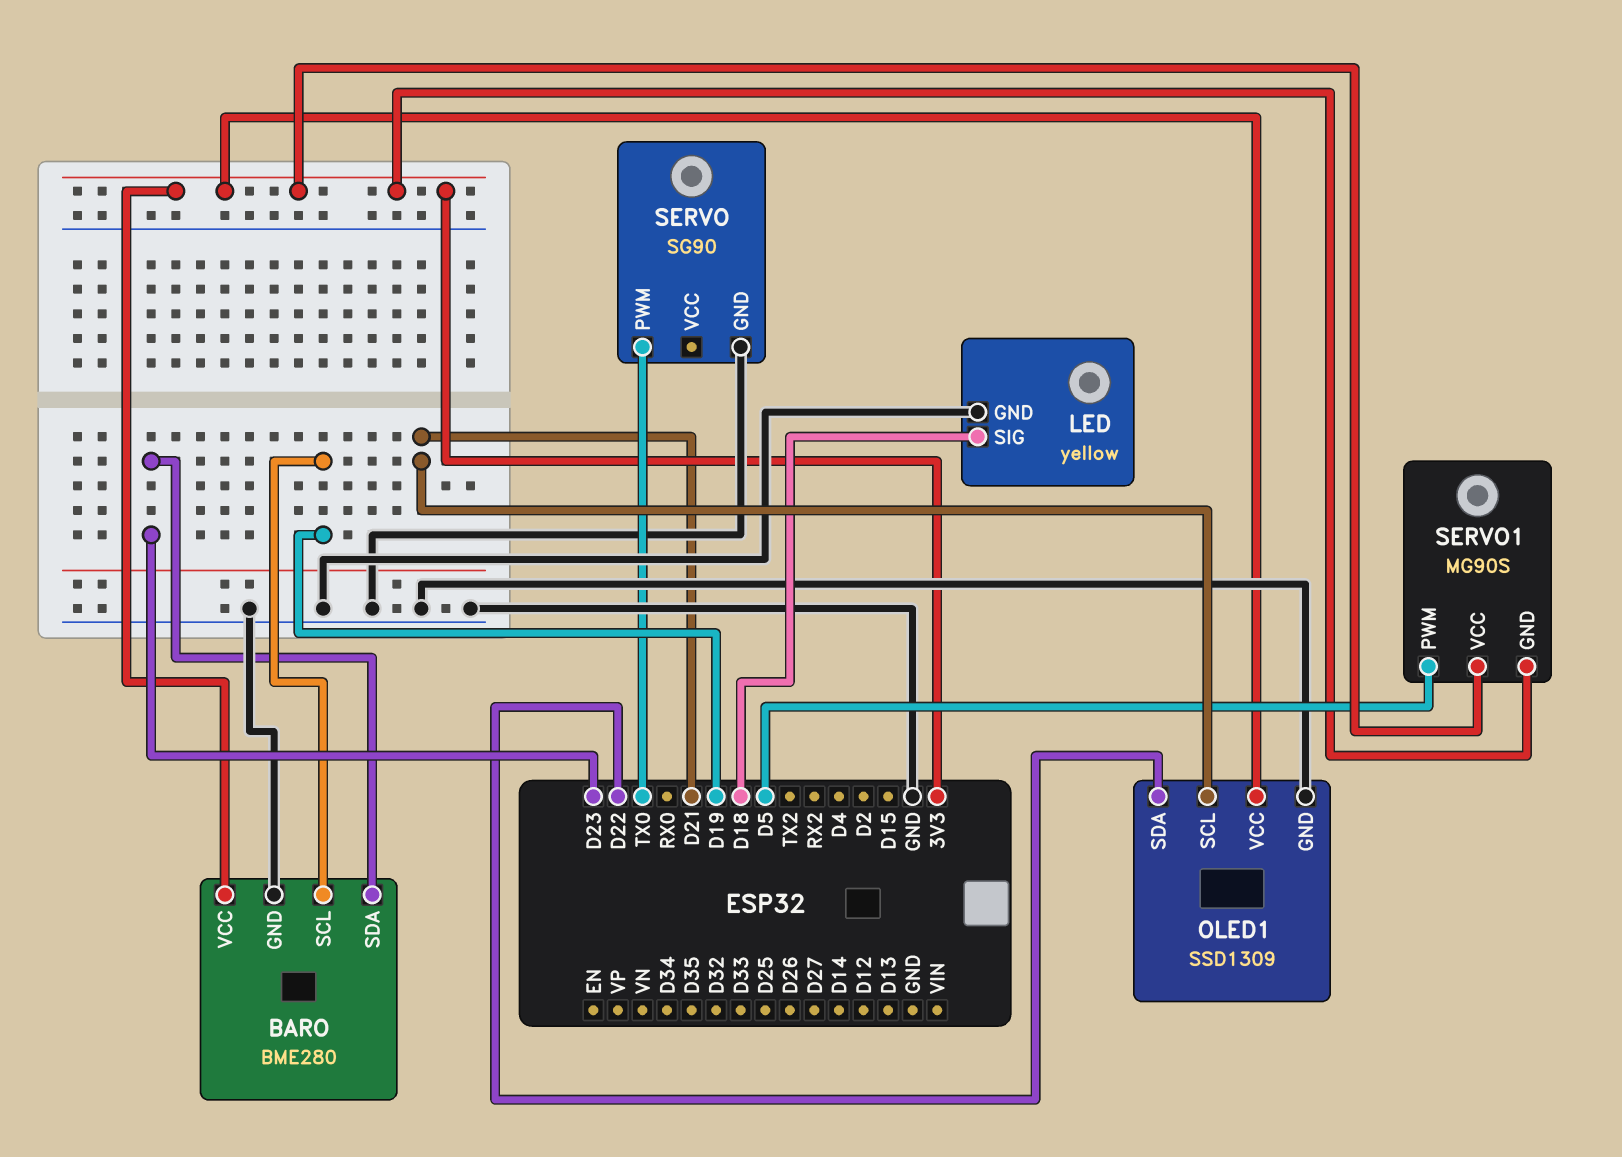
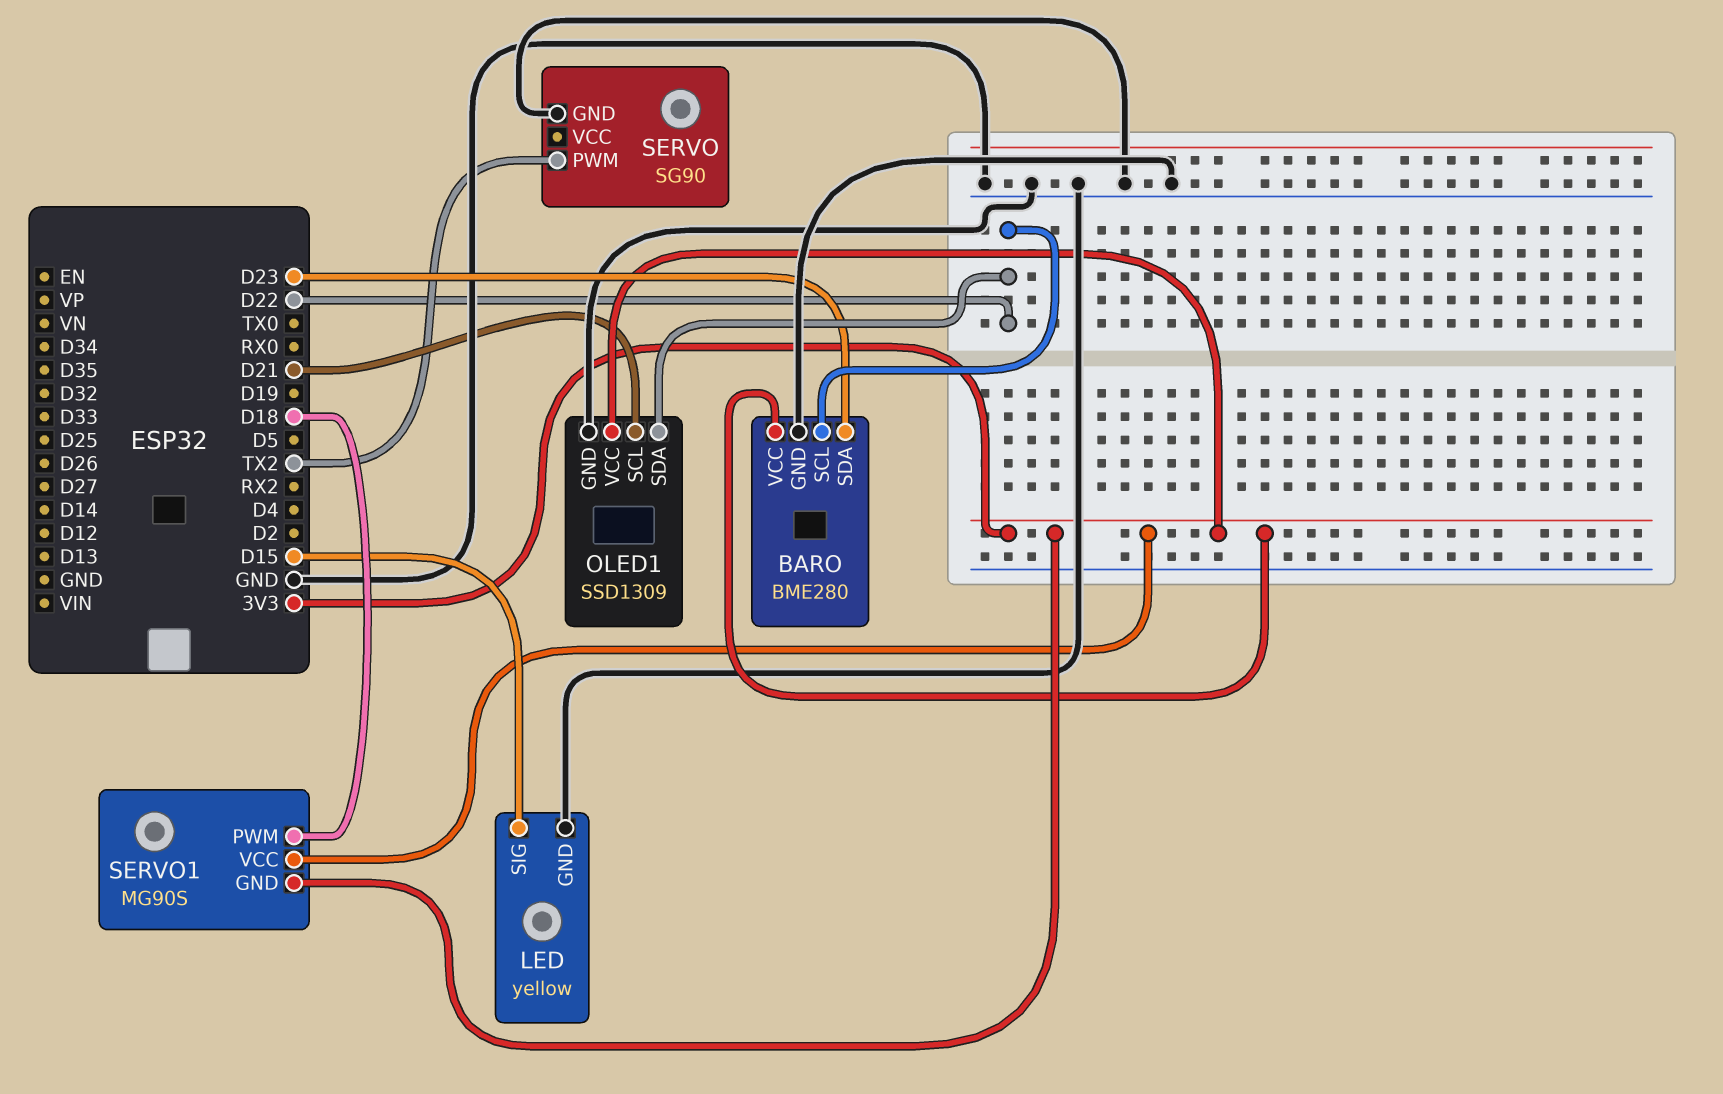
BARO pin SCL: D19 -> D22
LED pin SIG: D18 -> D15
SERVO pin PWM: TX0 -> TX2
SERVO1 pin PWM: D5 -> D18

